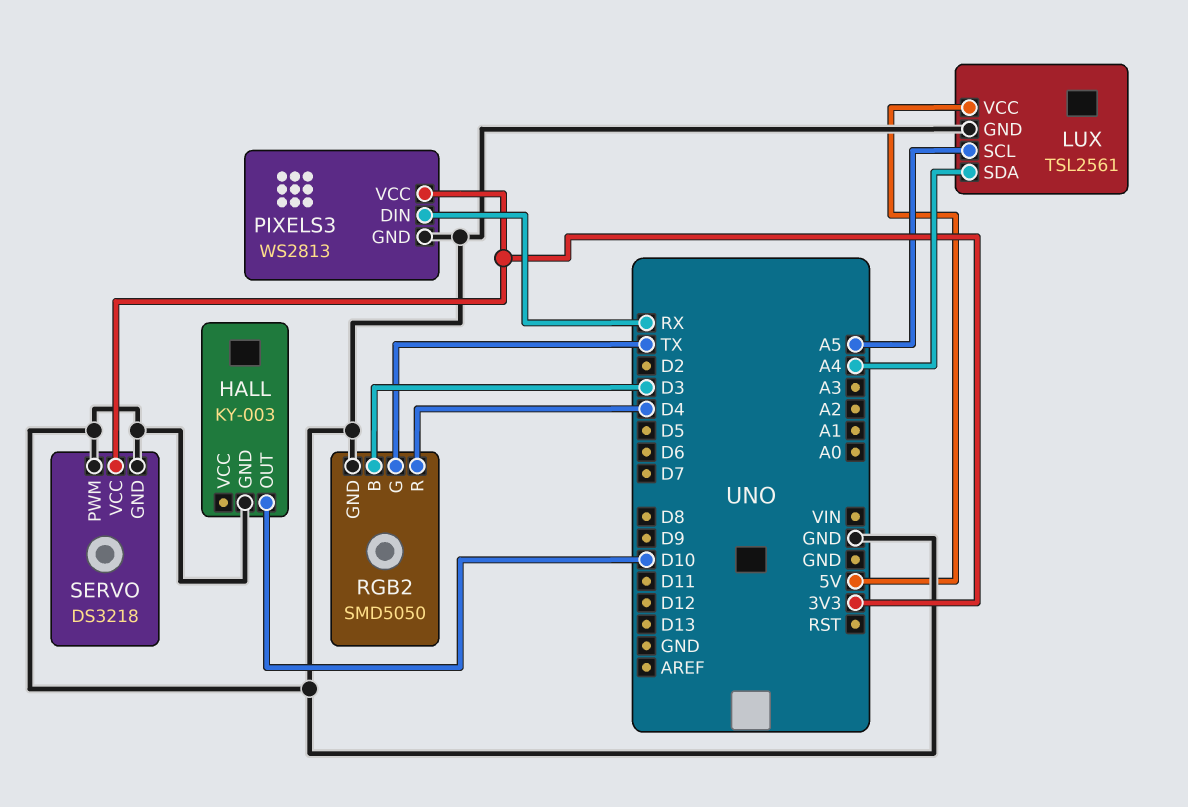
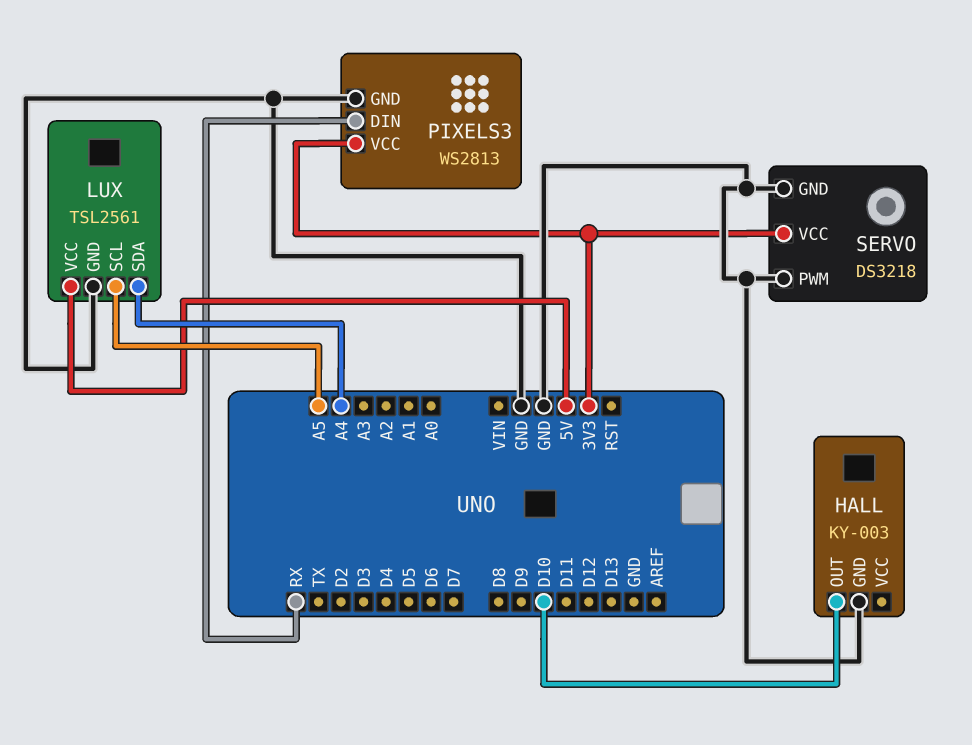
RGB2: SMD5050 -> none
RGB2 pin B: D3 -> none
RGB2 pin G: TX -> none
RGB2 pin GND: GND -> none
RGB2 pin R: D4 -> none

